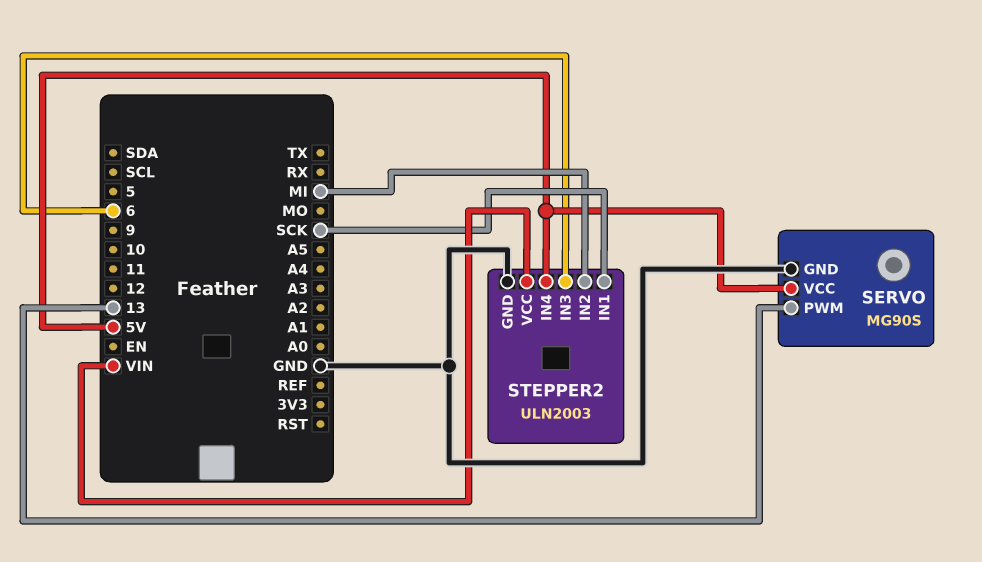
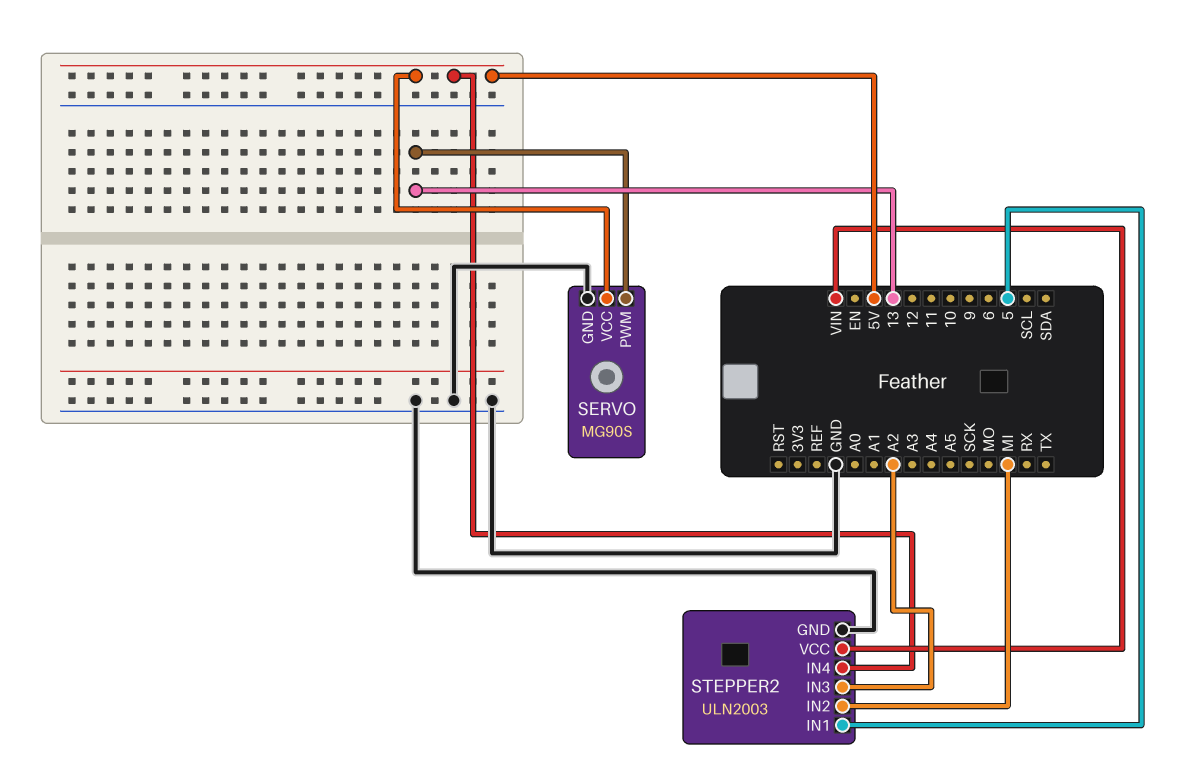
STEPPER2 pin IN1: SCK -> 5
STEPPER2 pin IN3: 6 -> A2

